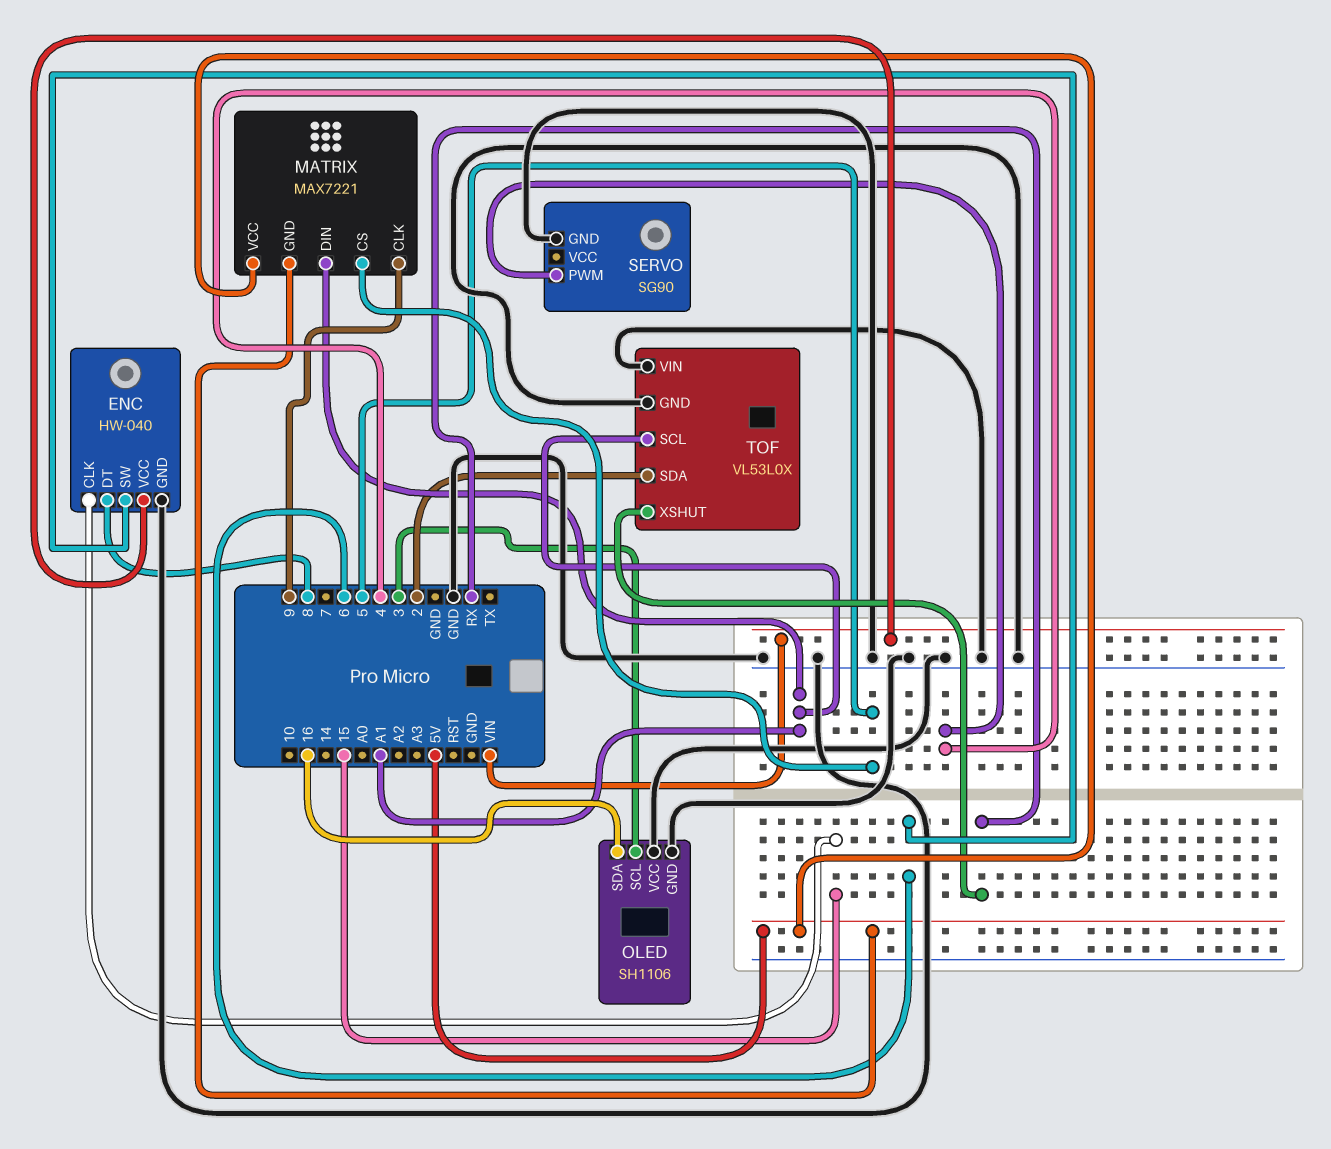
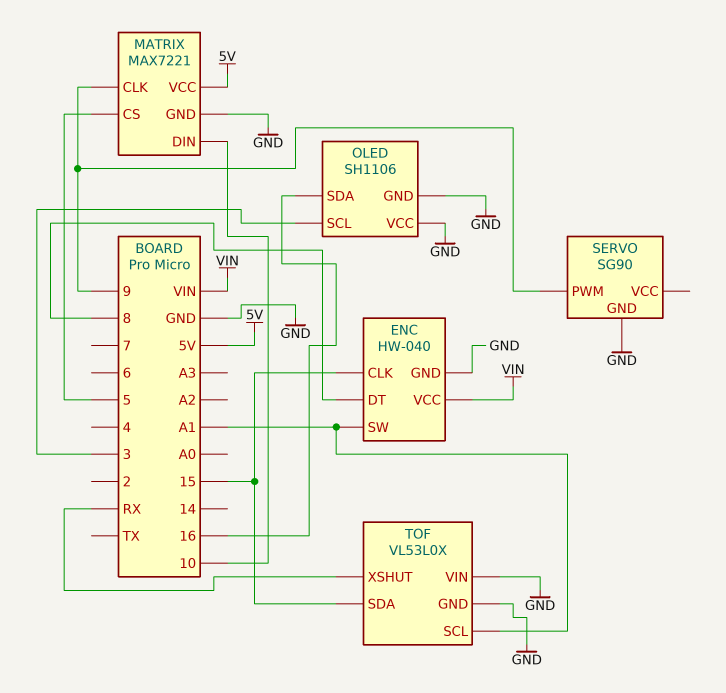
ENC pin SW: 6 -> A1
MATRIX pin DIN: A1 -> 10
MATRIX pin GND: 5V -> GND
SERVO pin PWM: 4 -> 9
TOF pin SDA: 2 -> 15

